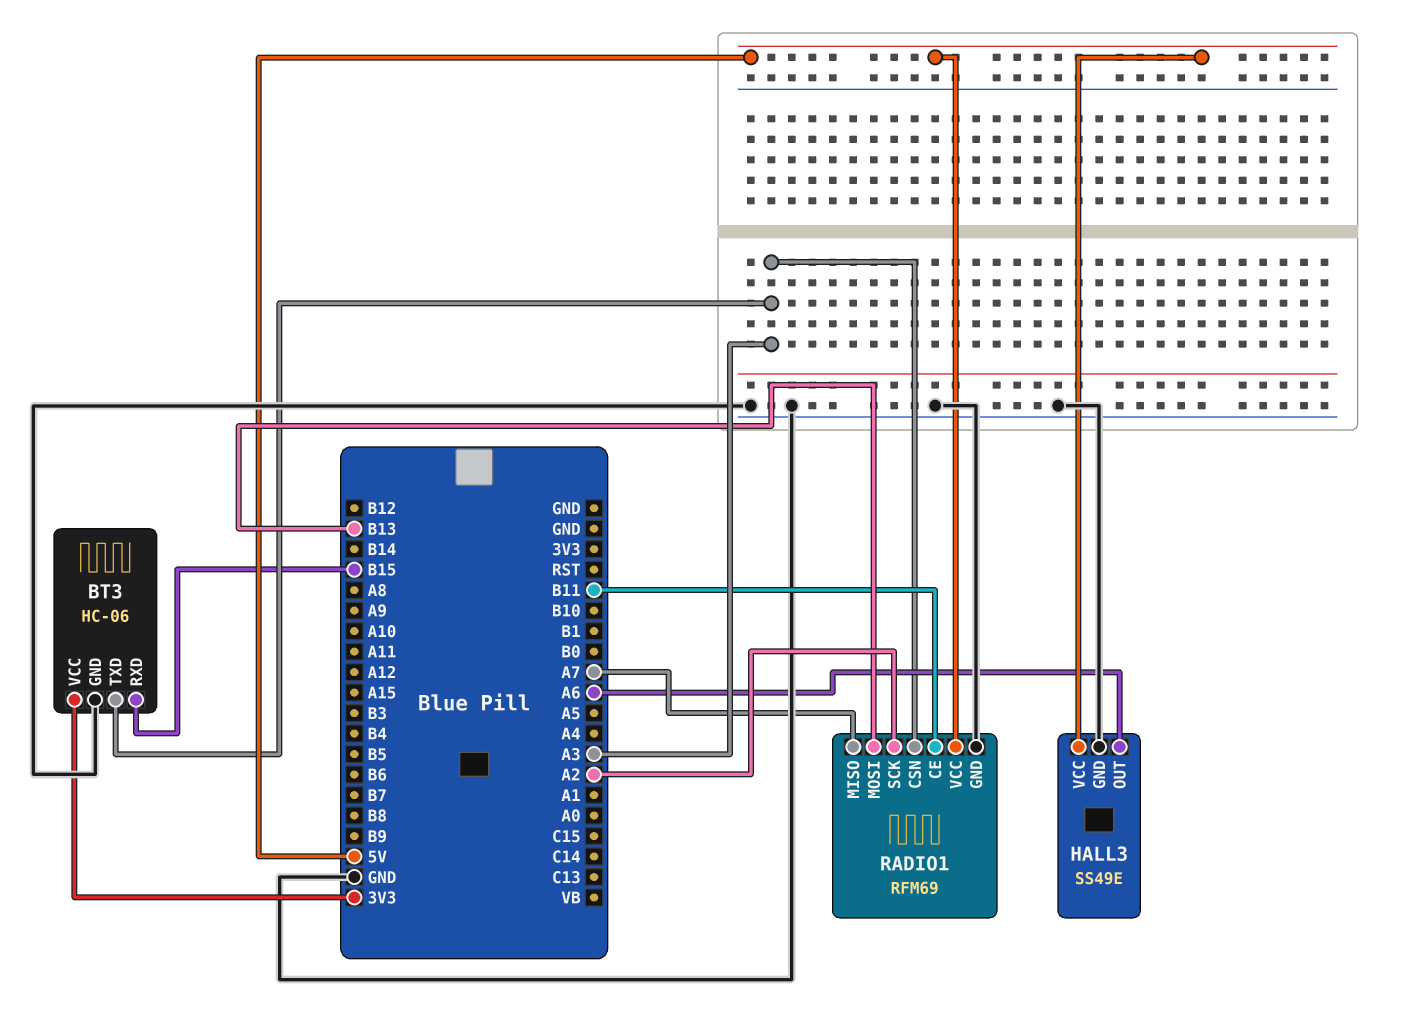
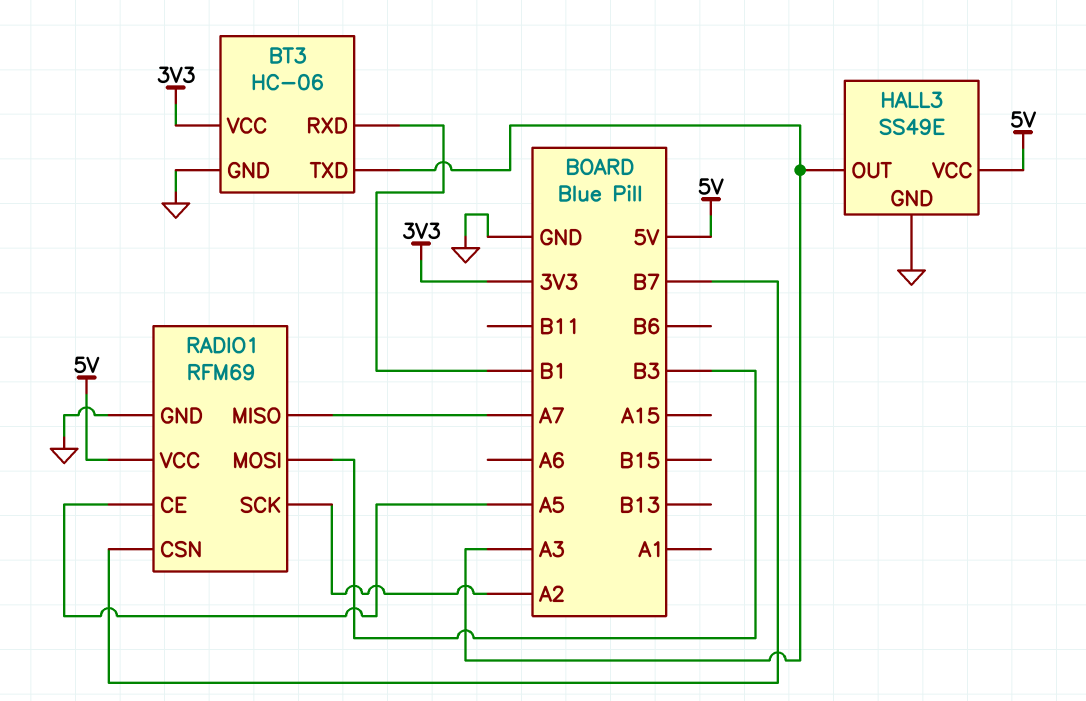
BT3 pin RXD: B15 -> B1
HALL3 pin OUT: A6 -> A3
RADIO1 pin CE: B11 -> A5
RADIO1 pin CSN: A3 -> B7
RADIO1 pin MOSI: B13 -> B3

